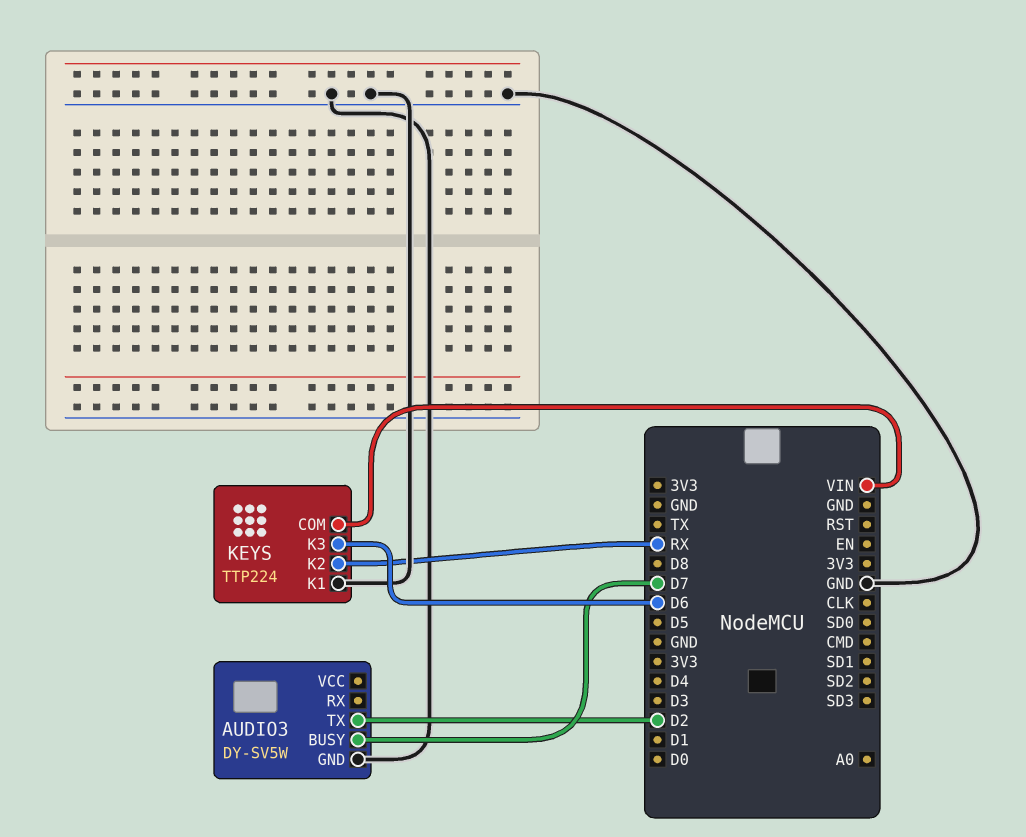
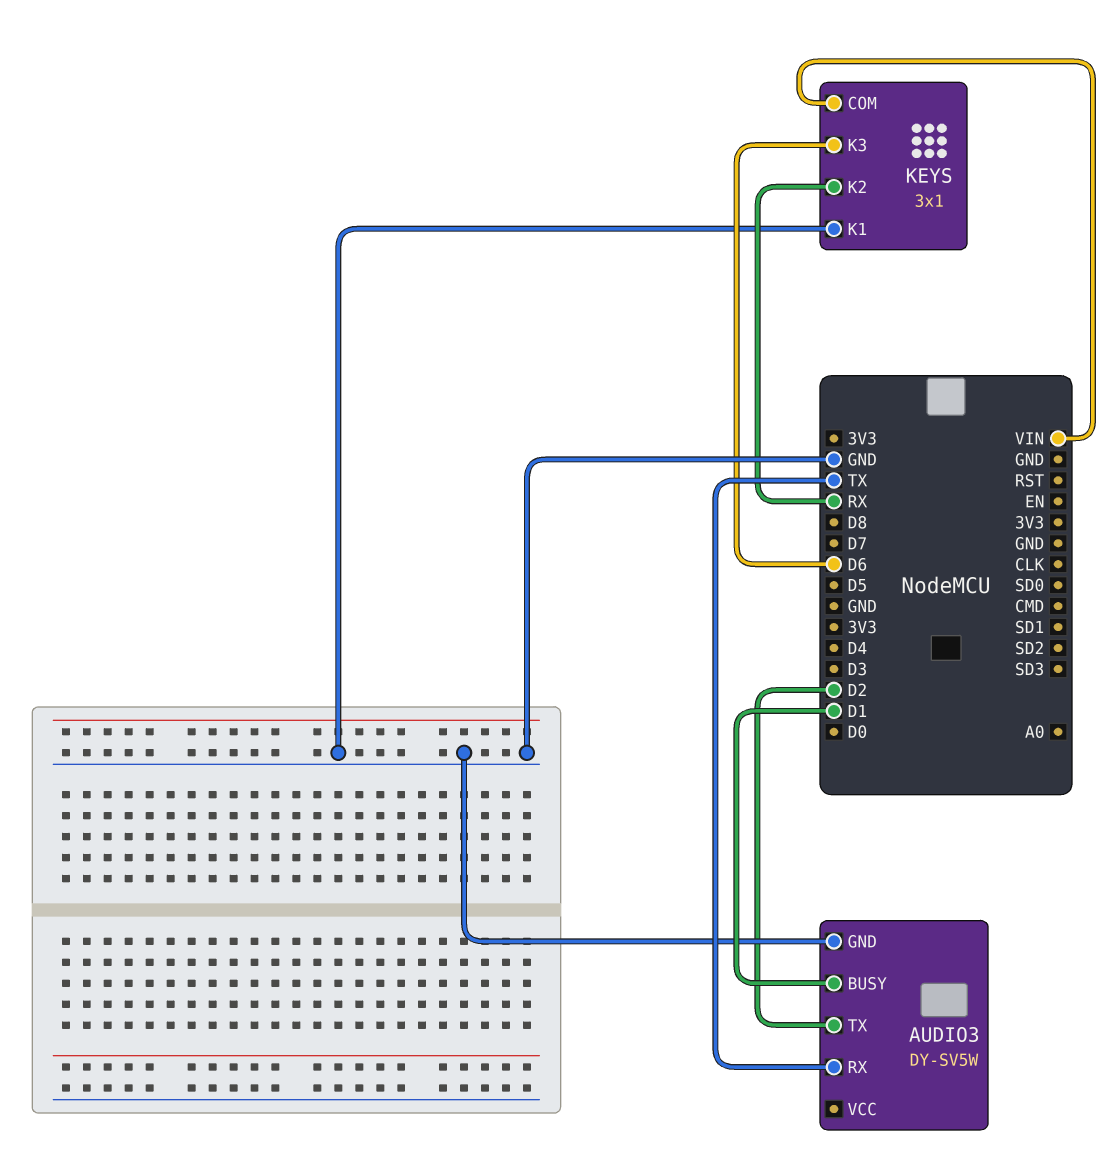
AUDIO3 pin BUSY: D7 -> D1
AUDIO3 pin RX: none -> TX
KEYS: TTP224 -> 3x1

